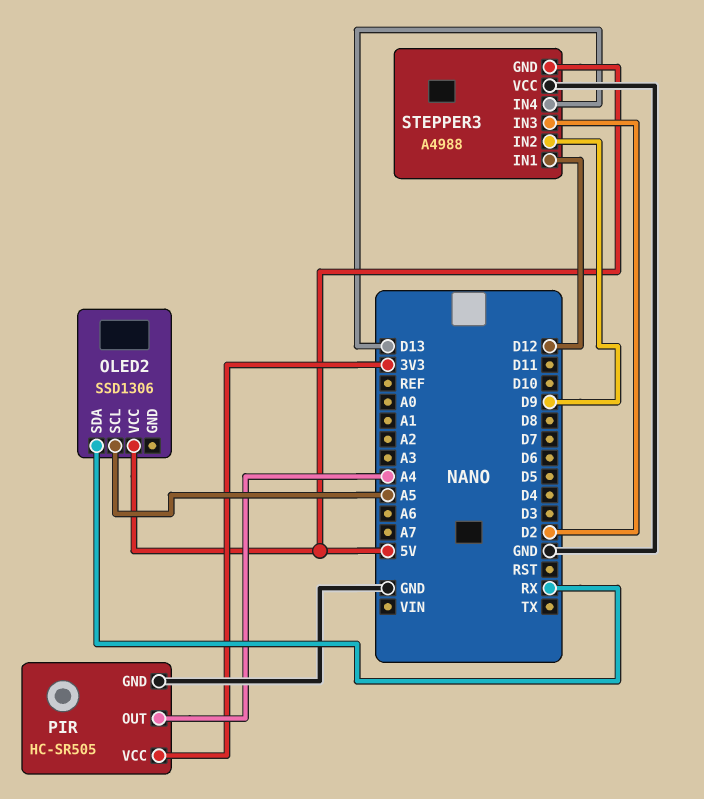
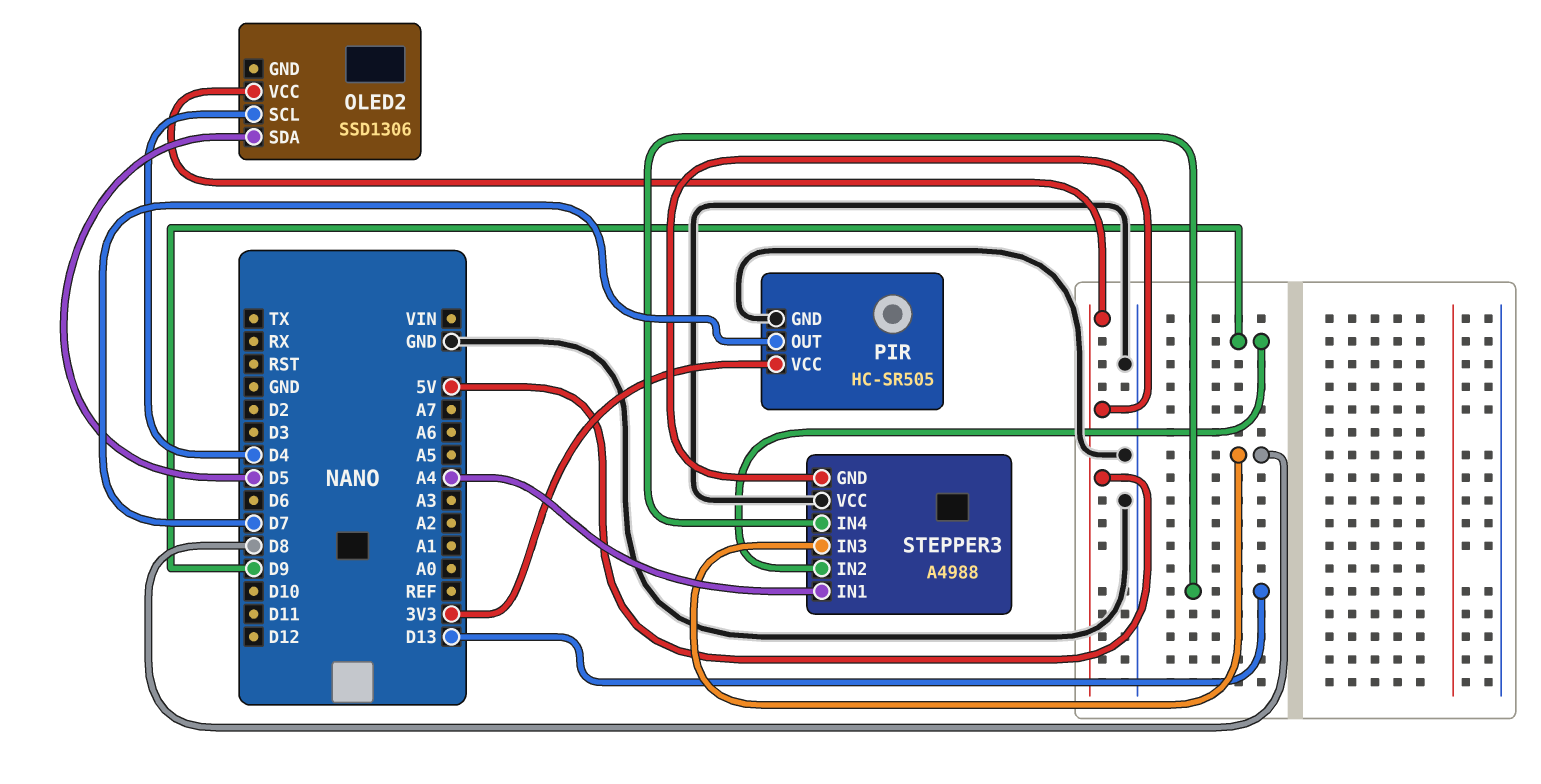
OLED2 pin SCL: A5 -> D4
OLED2 pin SDA: RX -> D5
PIR pin OUT: A4 -> D7
STEPPER3 pin IN1: D12 -> A4
STEPPER3 pin IN3: D2 -> D8

